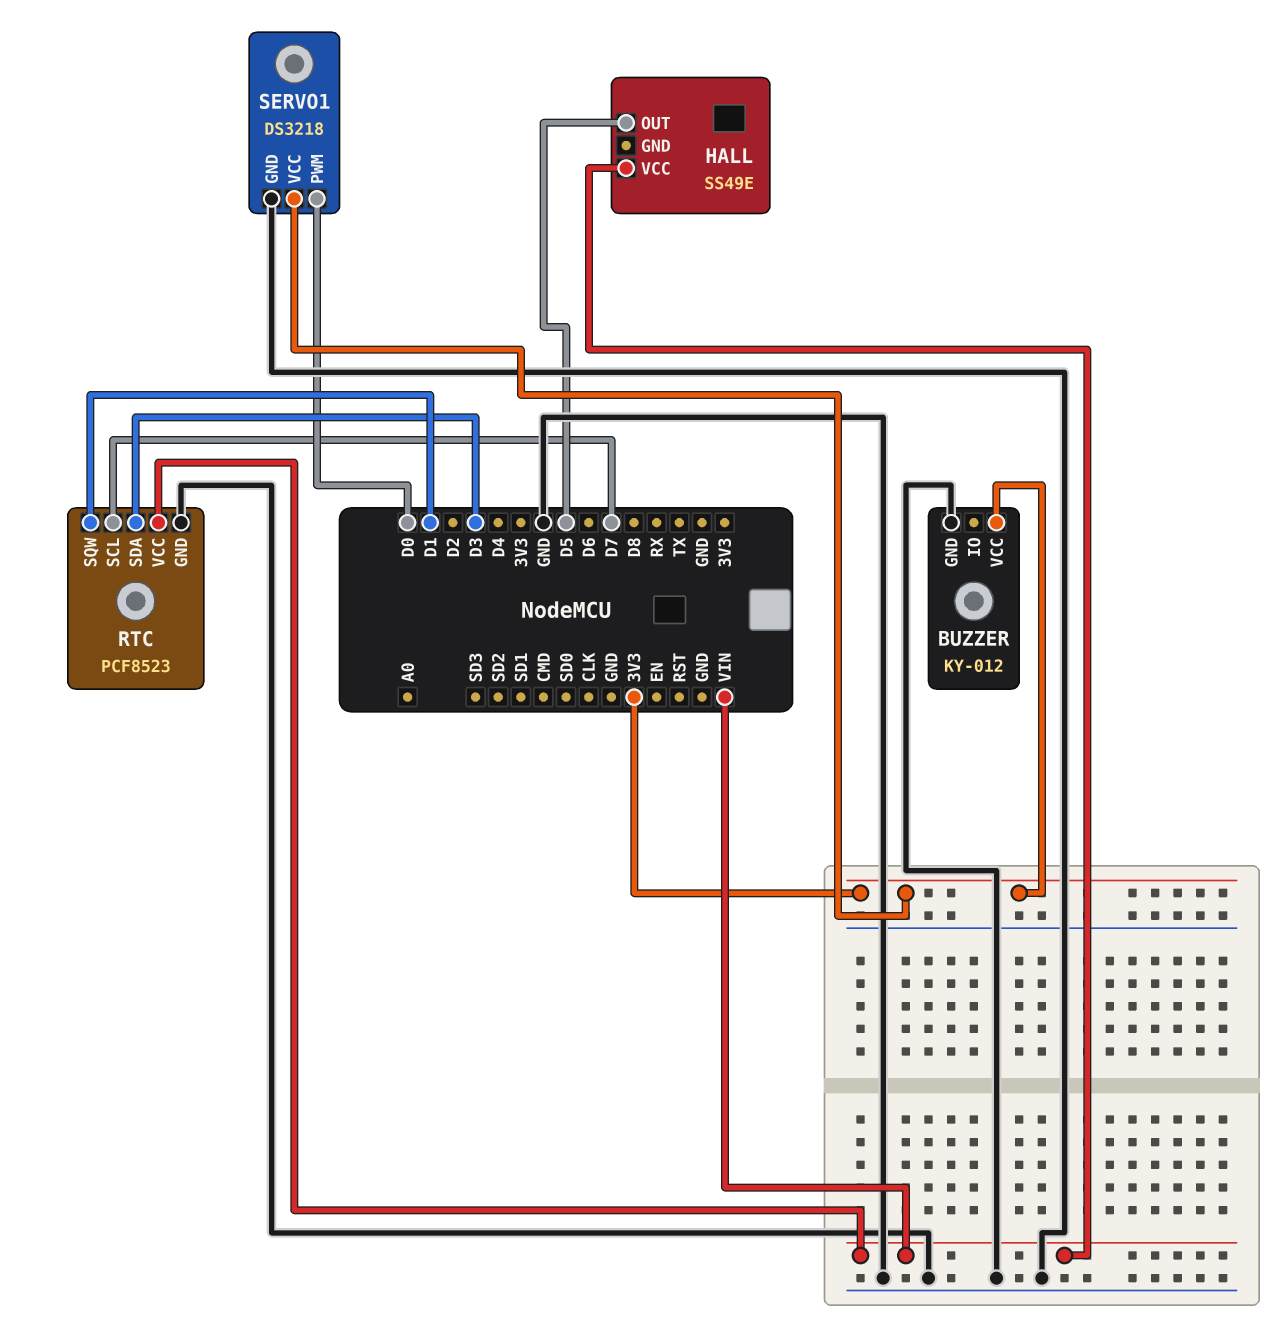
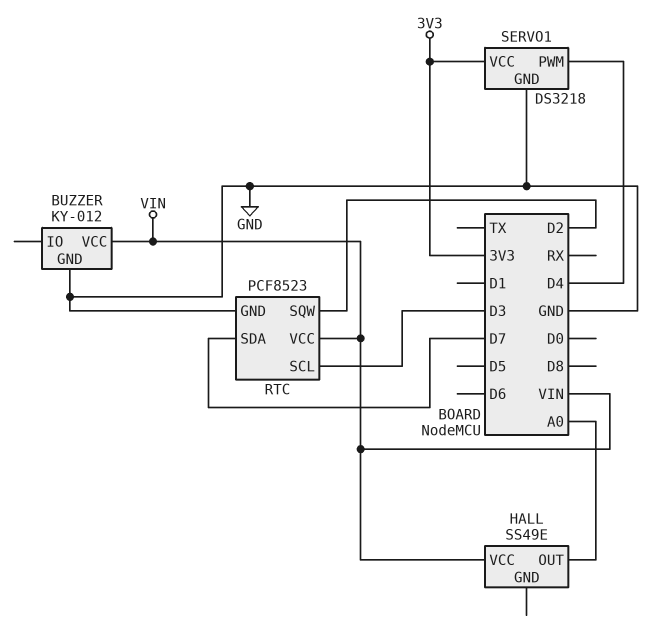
BUZZER pin VCC: 3V3 -> VIN
HALL pin OUT: D5 -> A0
RTC pin SCL: D7 -> D3
RTC pin SDA: D3 -> D7
RTC pin SQW: D1 -> D2
SERVO1 pin PWM: D0 -> D4

